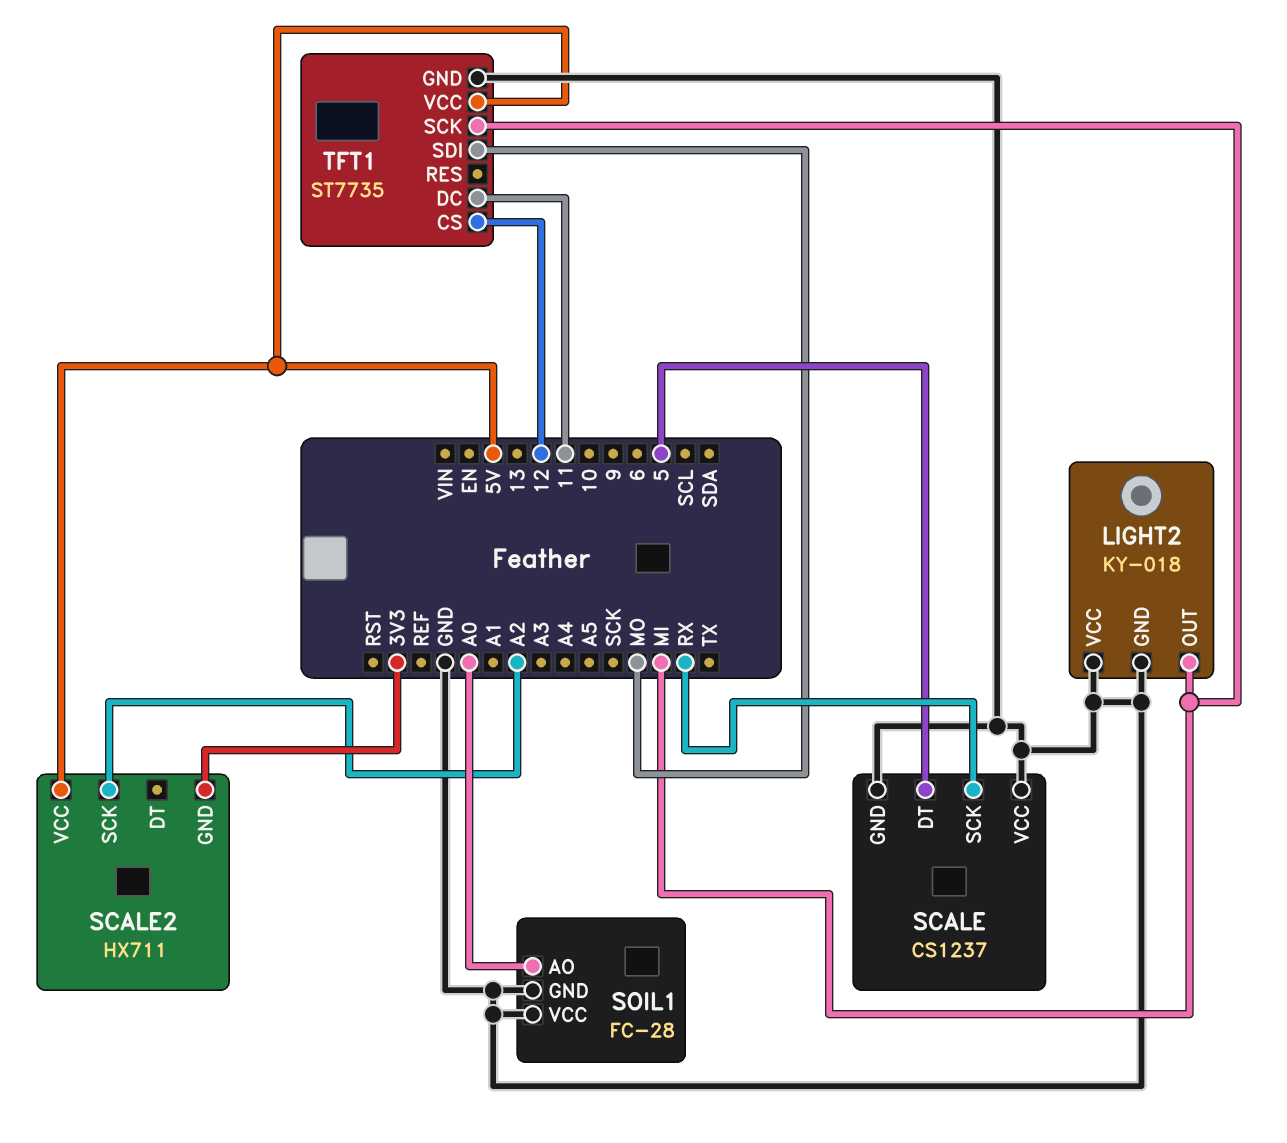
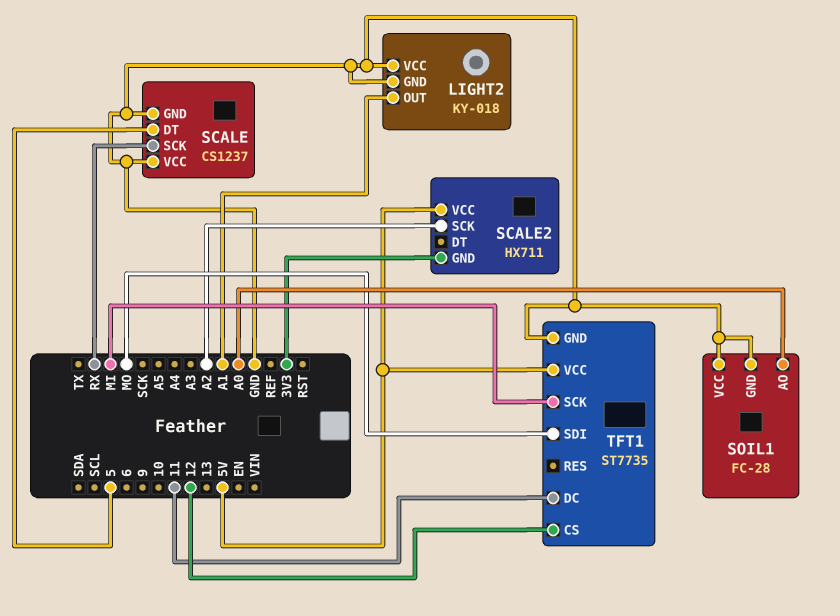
LIGHT2 pin OUT: MI -> A1

